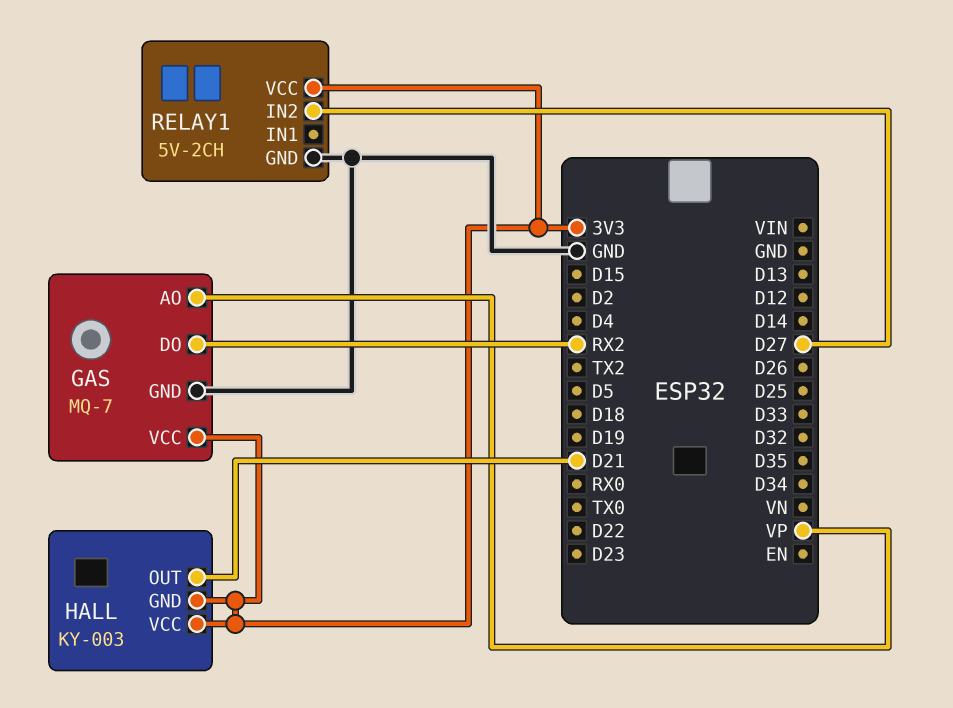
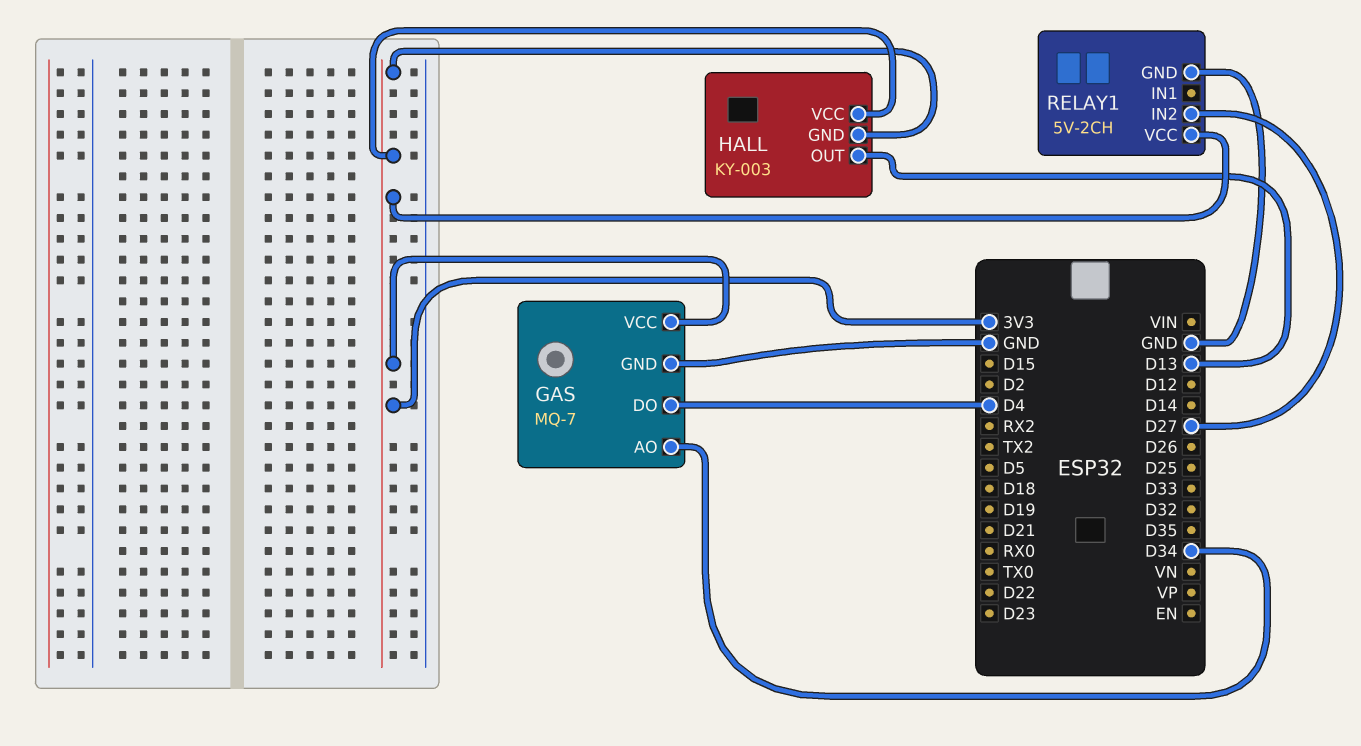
GAS pin AO: VP -> D34
GAS pin DO: RX2 -> D4
HALL pin OUT: D21 -> D13

